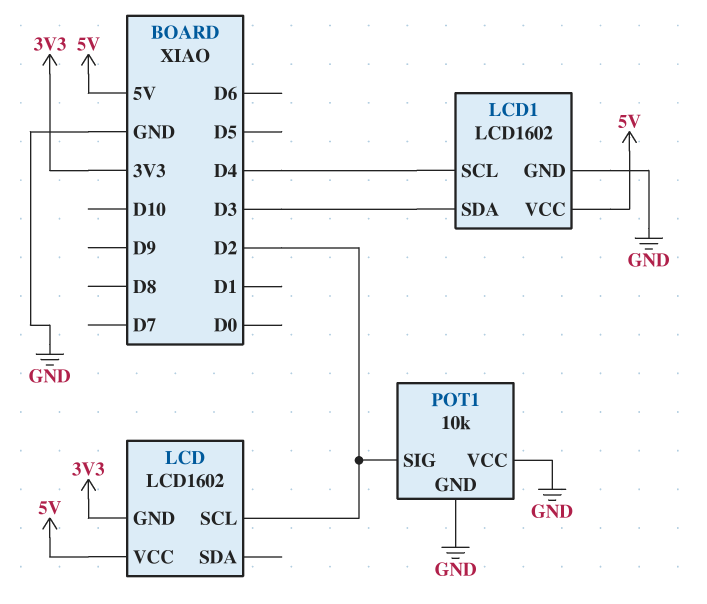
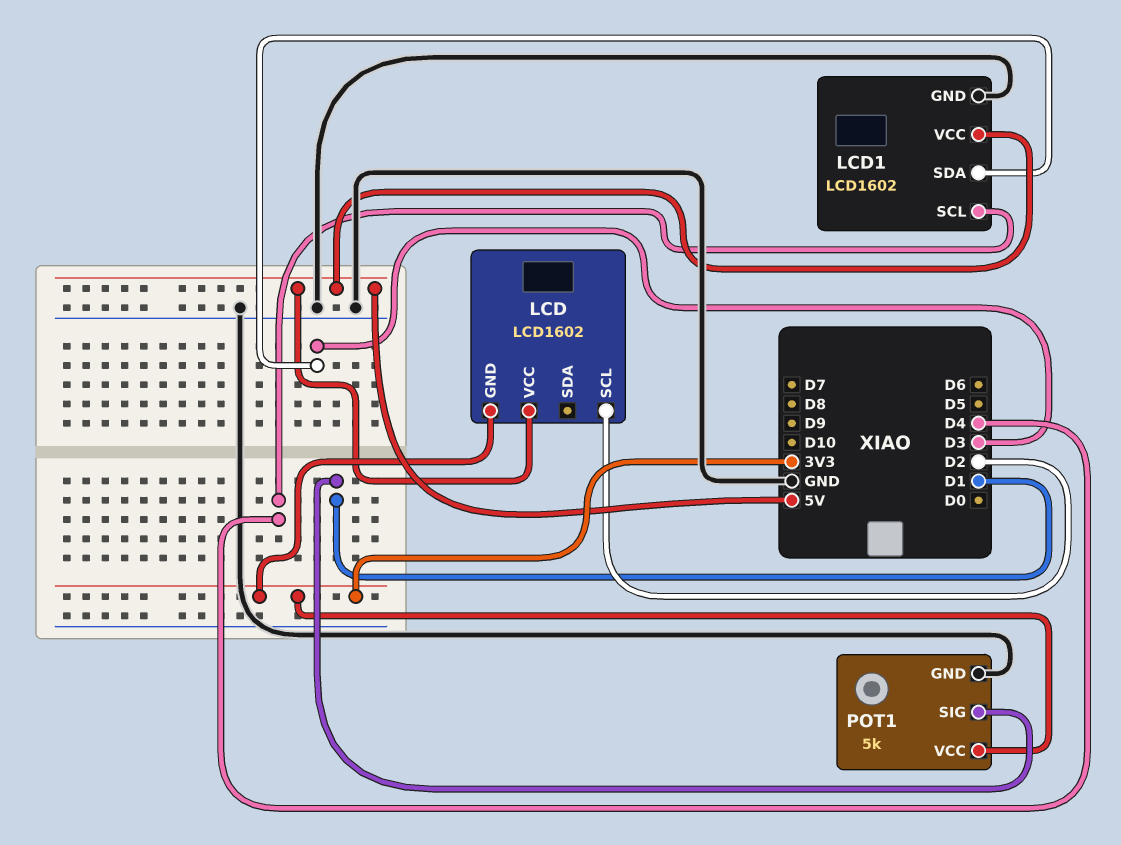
POT1: 10k -> 5k
POT1 pin SIG: D2 -> D1
POT1 pin VCC: GND -> 3V3

